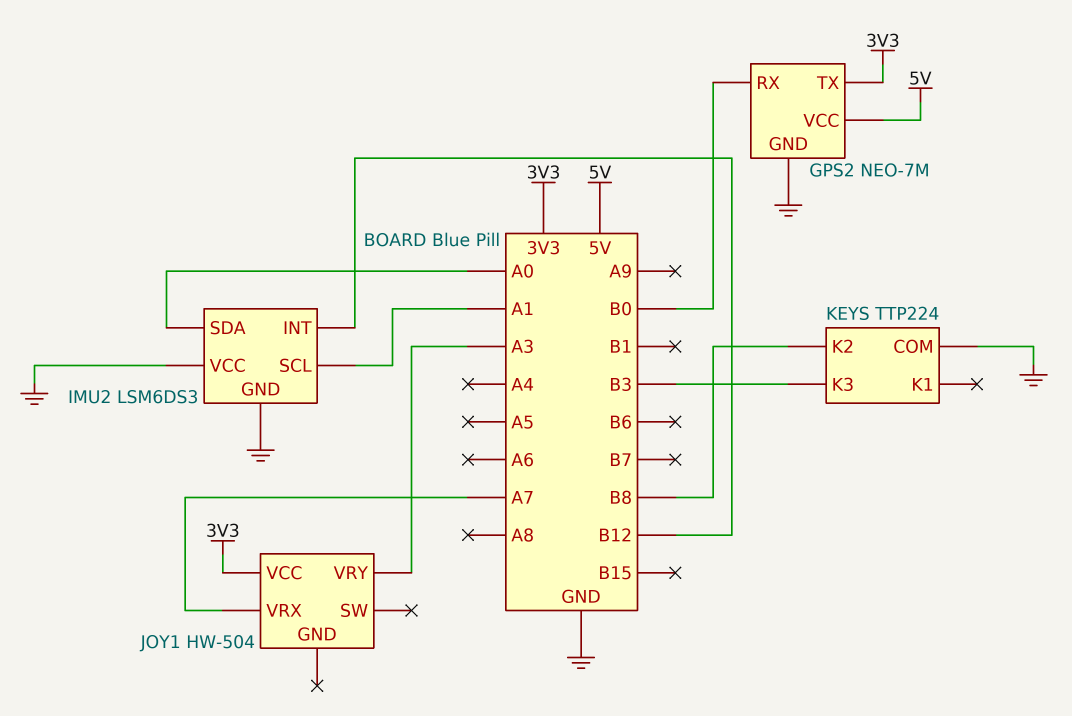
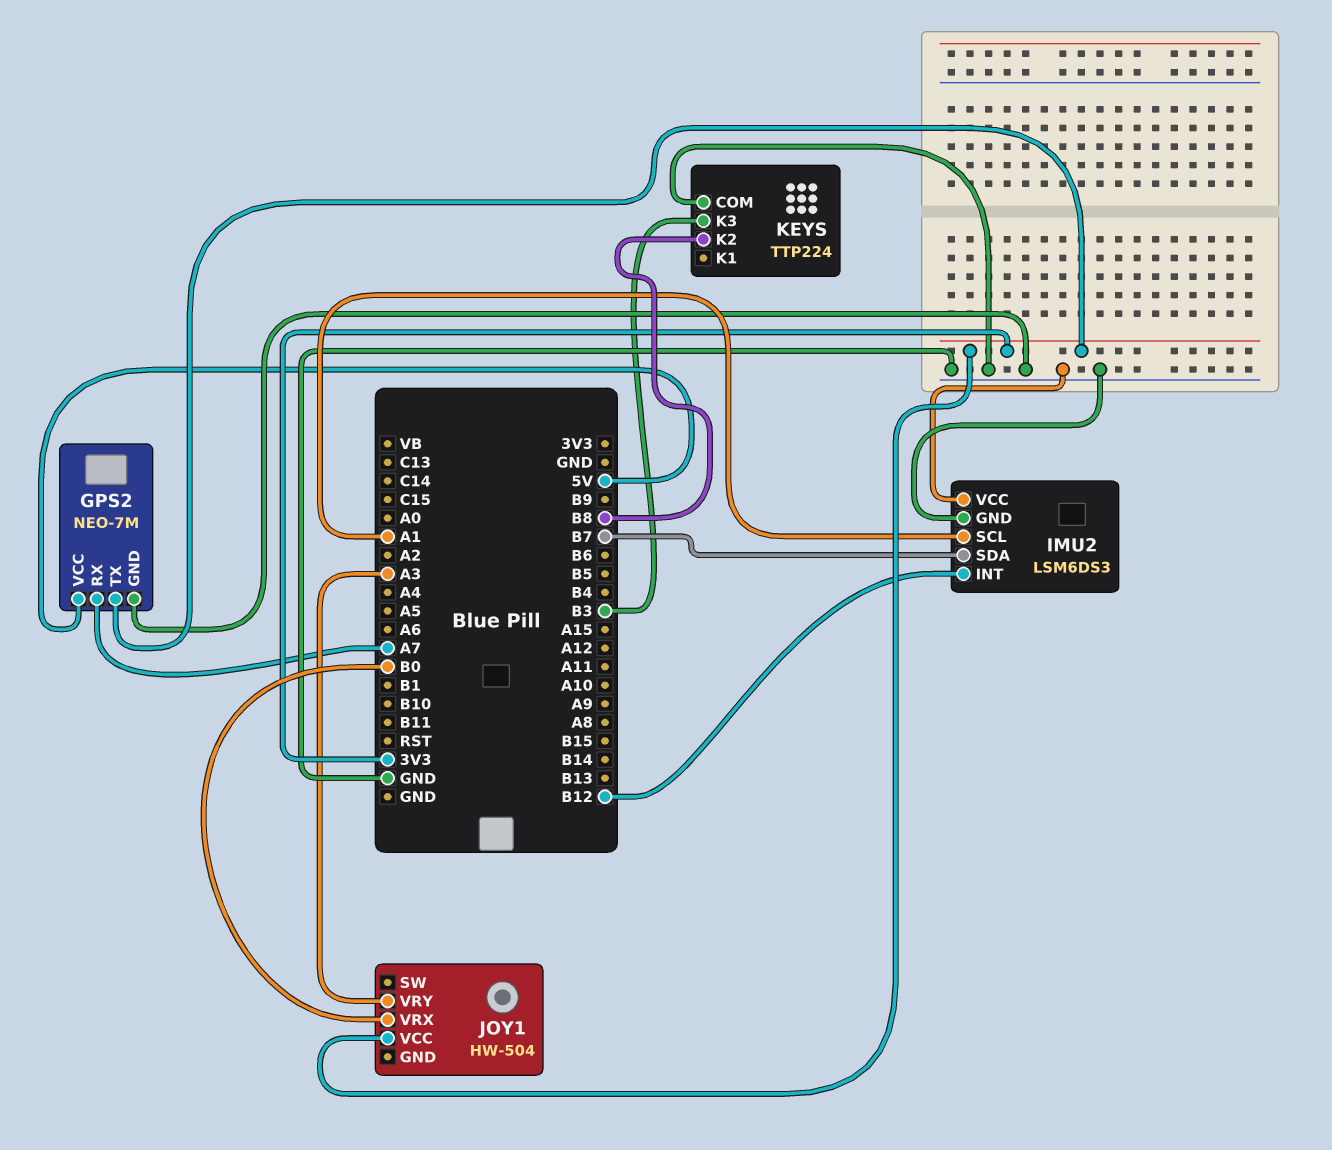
GPS2 pin RX: B0 -> A7
IMU2 pin SDA: A0 -> B7
JOY1 pin VRX: A7 -> B0

